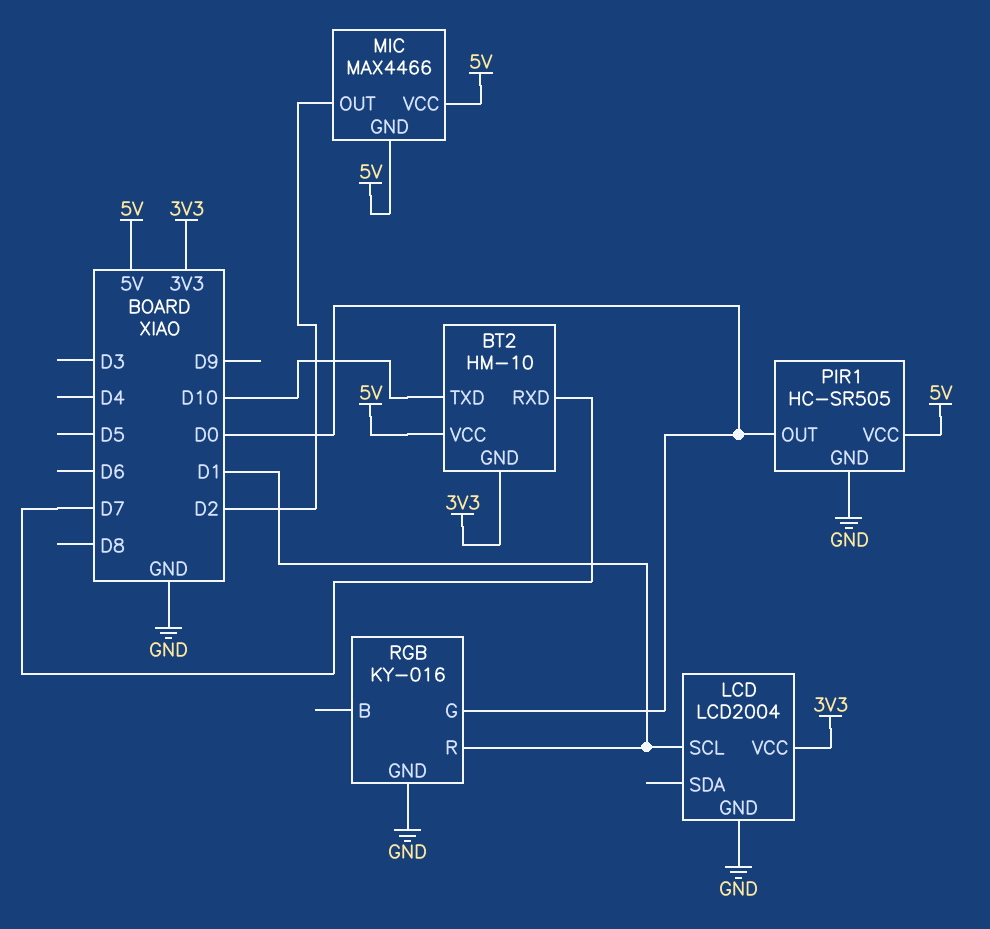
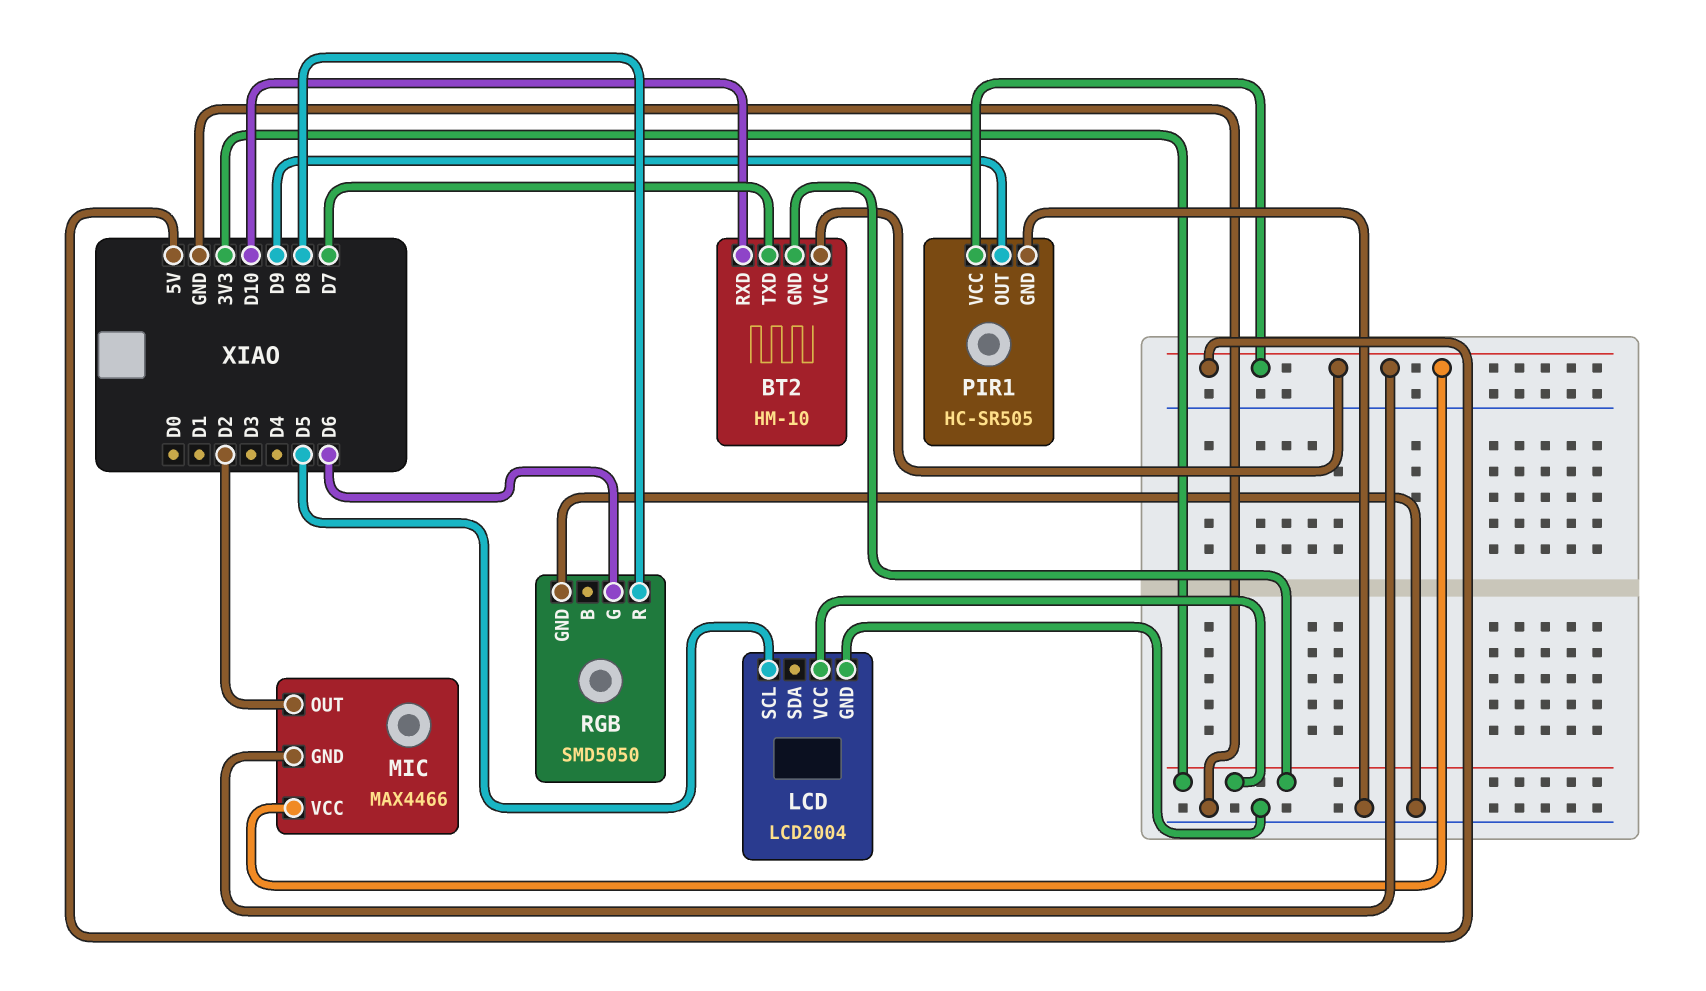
BT2 pin RXD: D7 -> D10
BT2 pin TXD: D10 -> D7
LCD pin SCL: D1 -> D5
PIR1 pin OUT: D0 -> D9
RGB: KY-016 -> SMD5050
RGB pin G: D0 -> D6
RGB pin R: D1 -> D8

